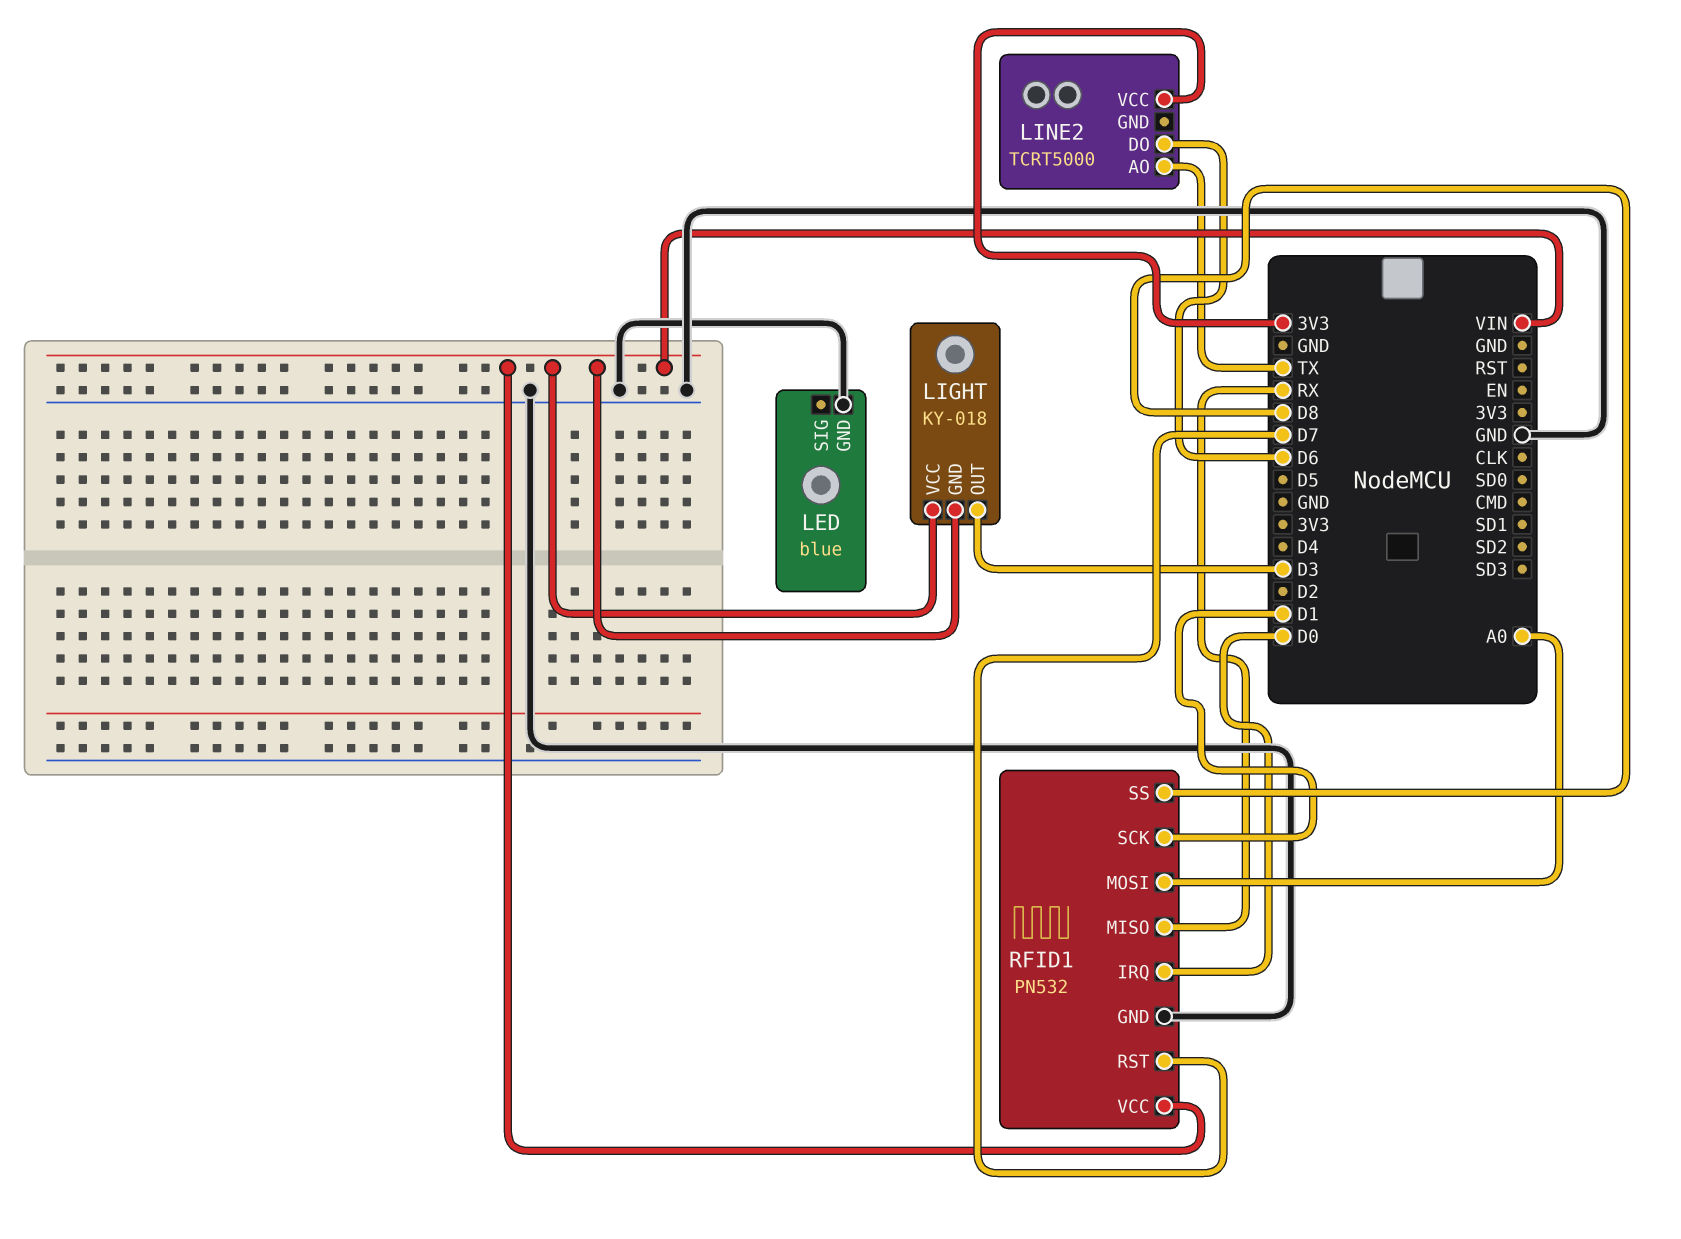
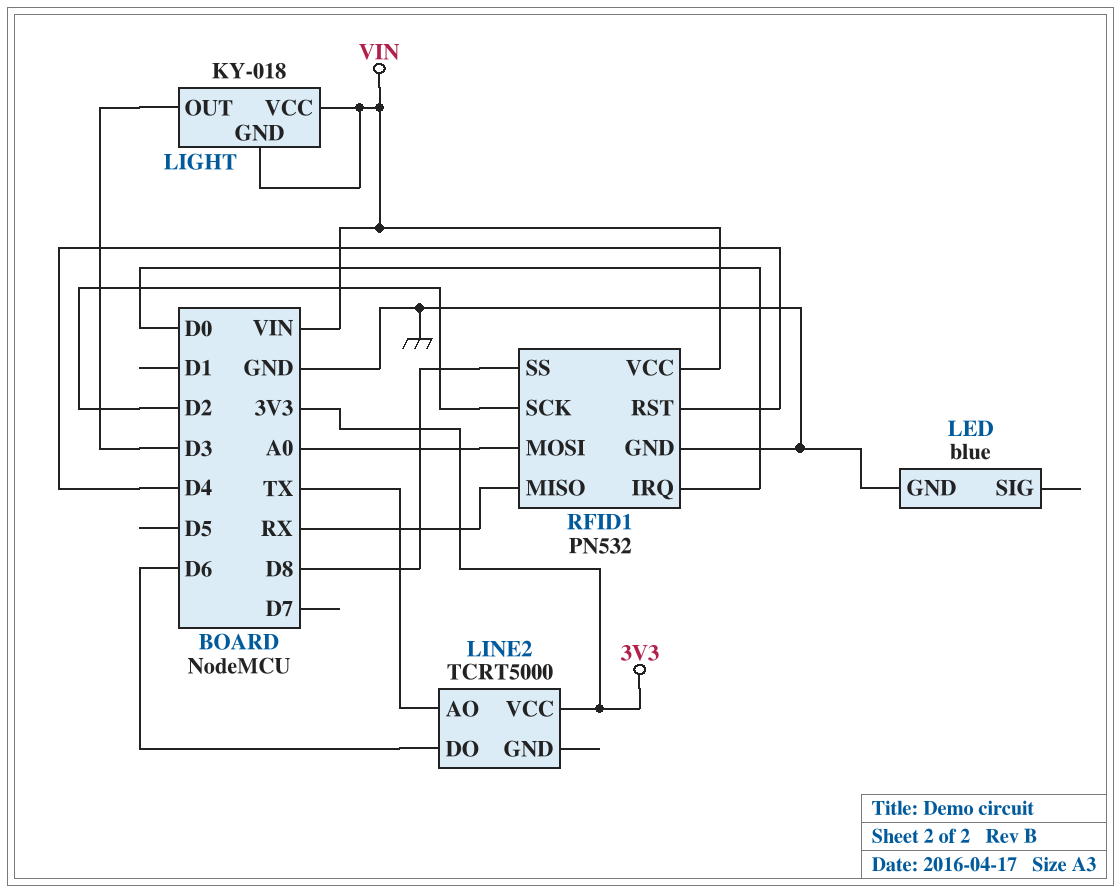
RFID1 pin RST: D7 -> D4
RFID1 pin SCK: D1 -> D2

